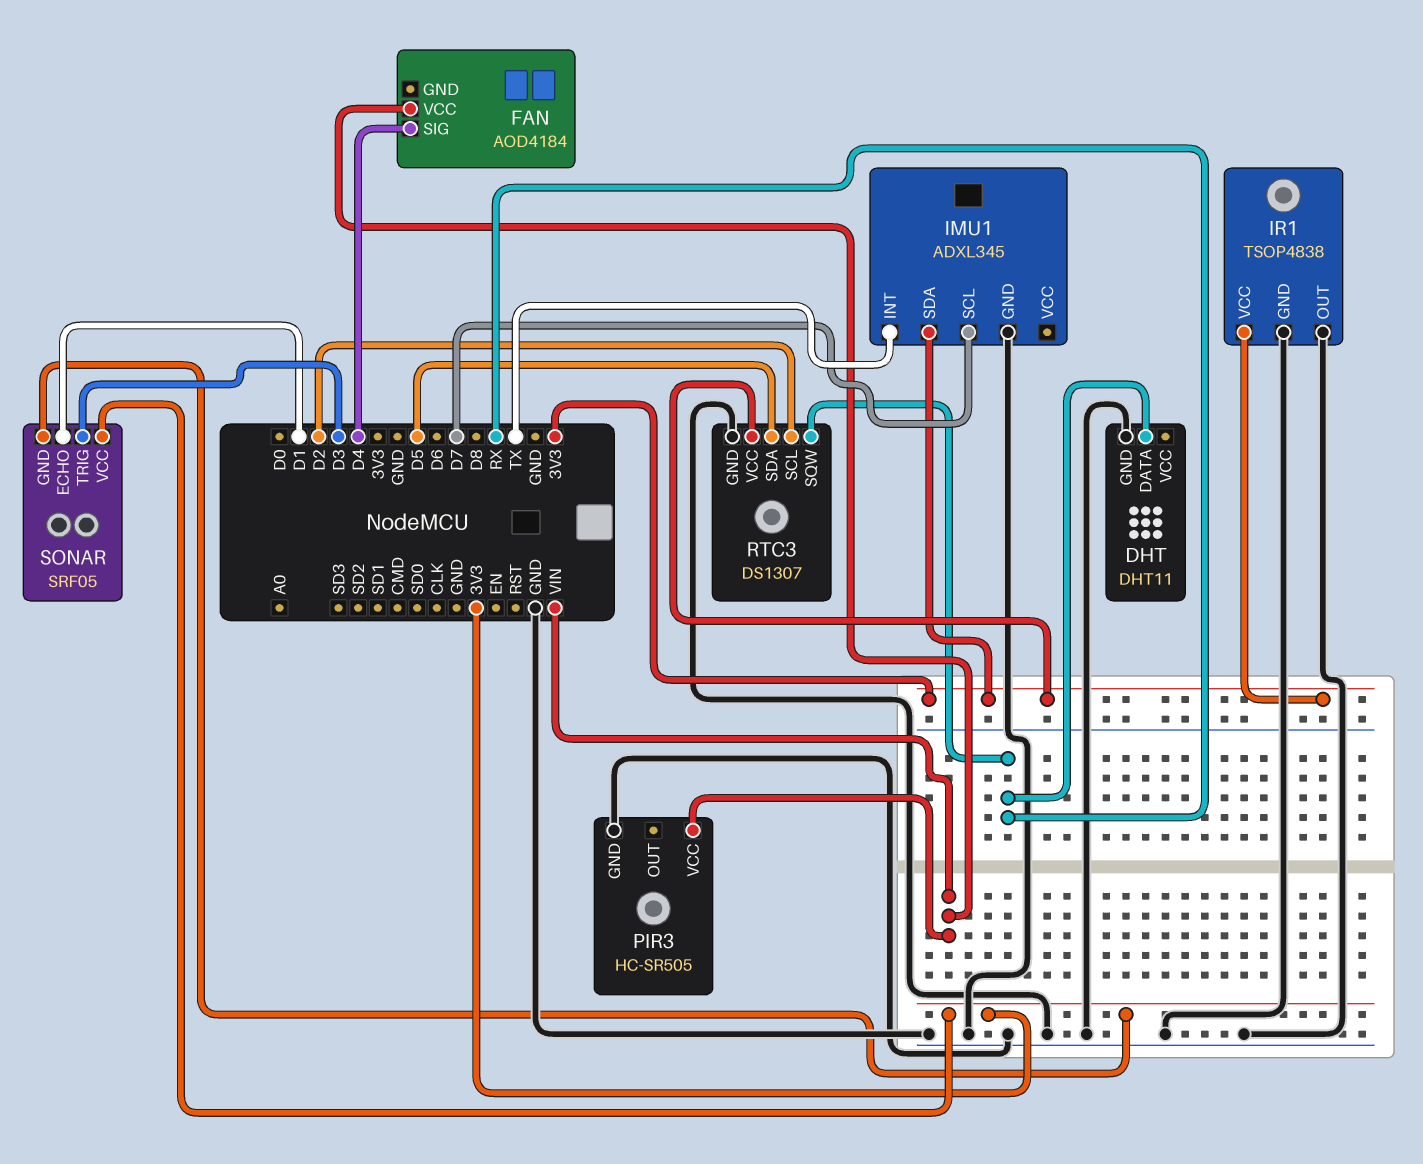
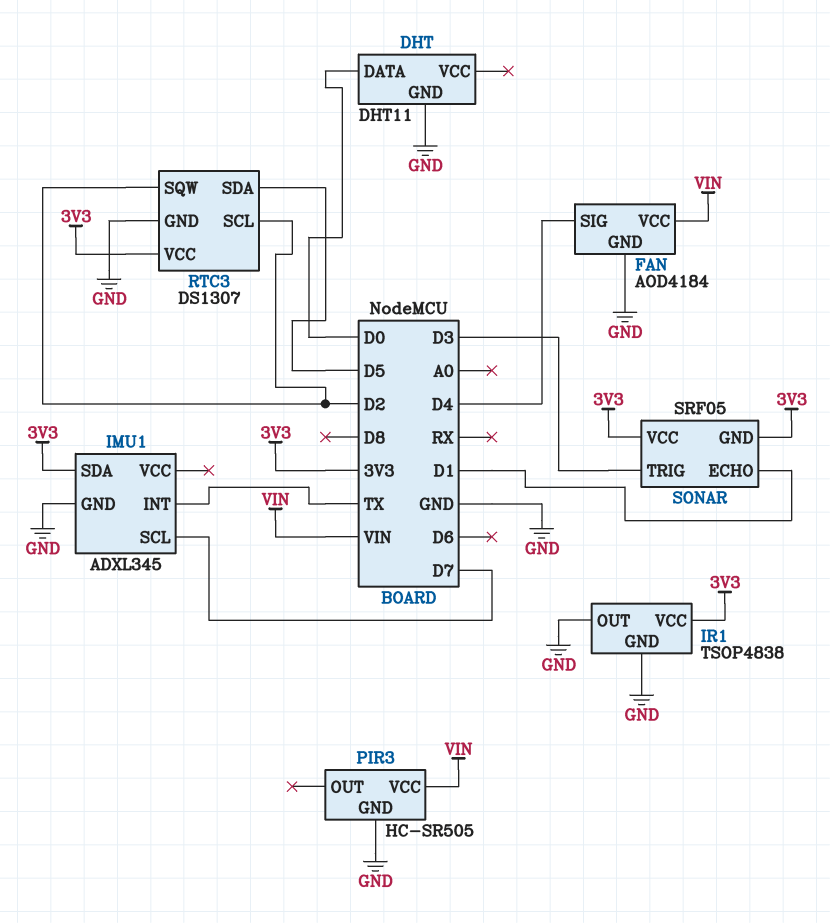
DHT pin DATA: RX -> D0
FAN pin GND: none -> GND
RTC3 pin SQW: RX -> D2

